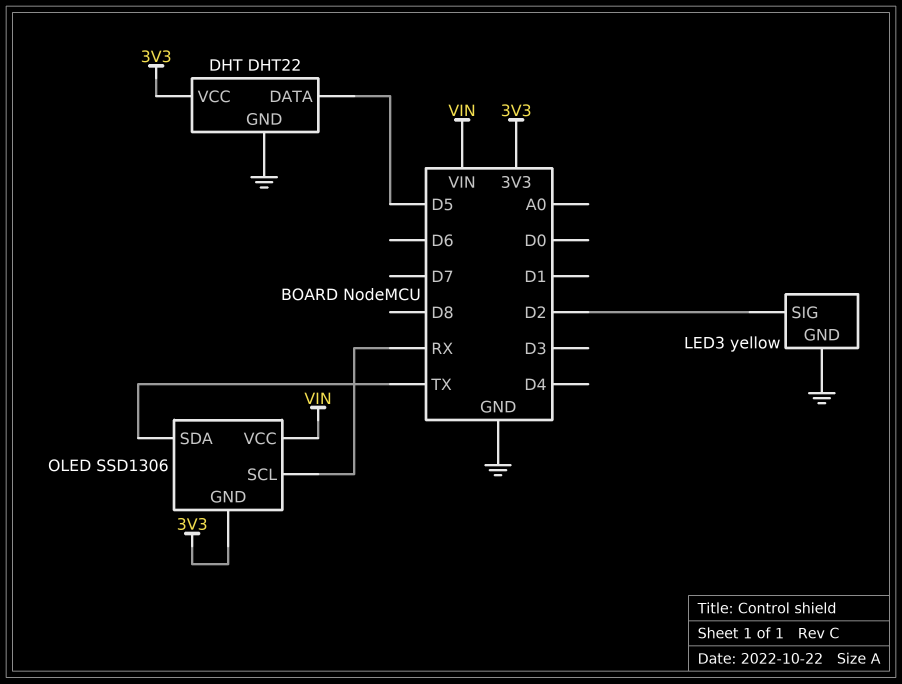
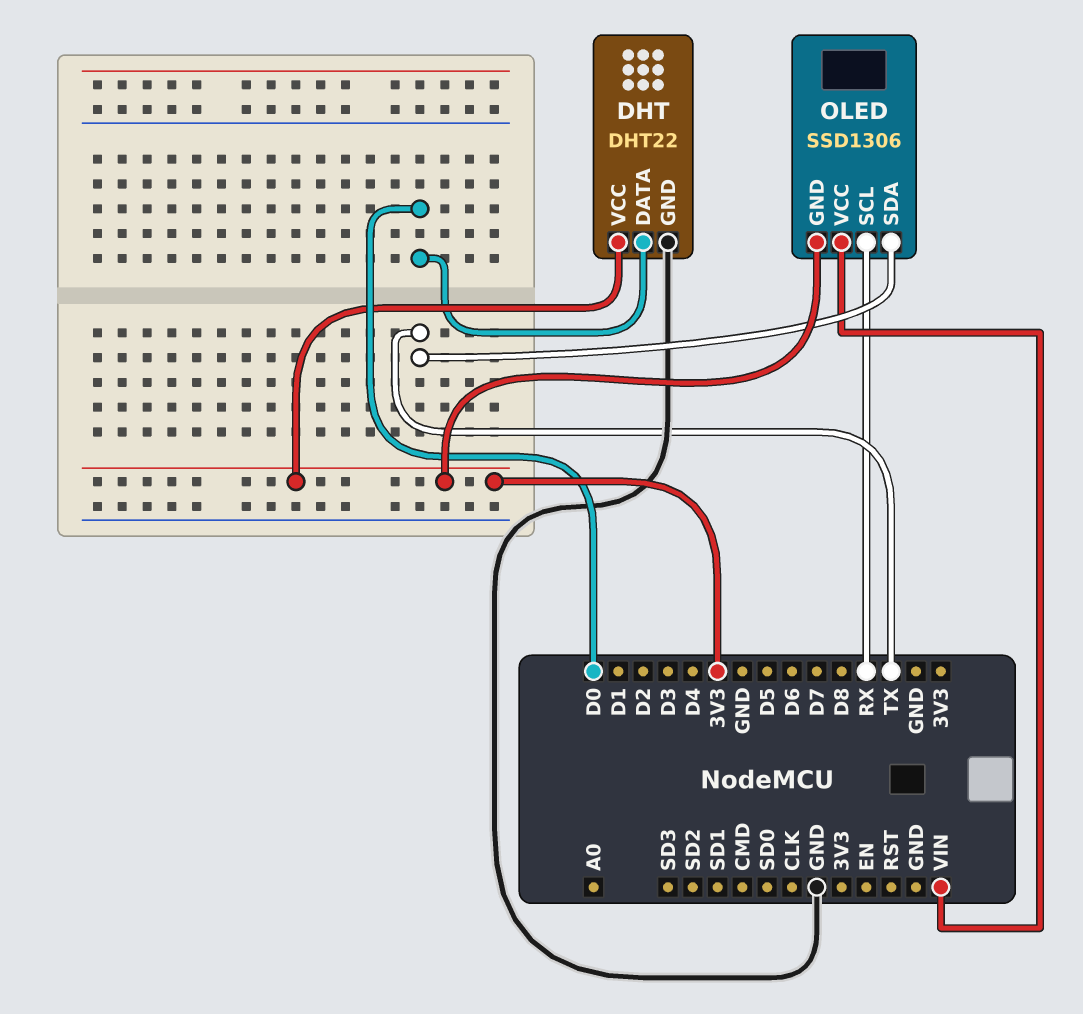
DHT pin DATA: D5 -> D0
LED3: yellow -> none
LED3 pin GND: GND -> none
LED3 pin SIG: D2 -> none

